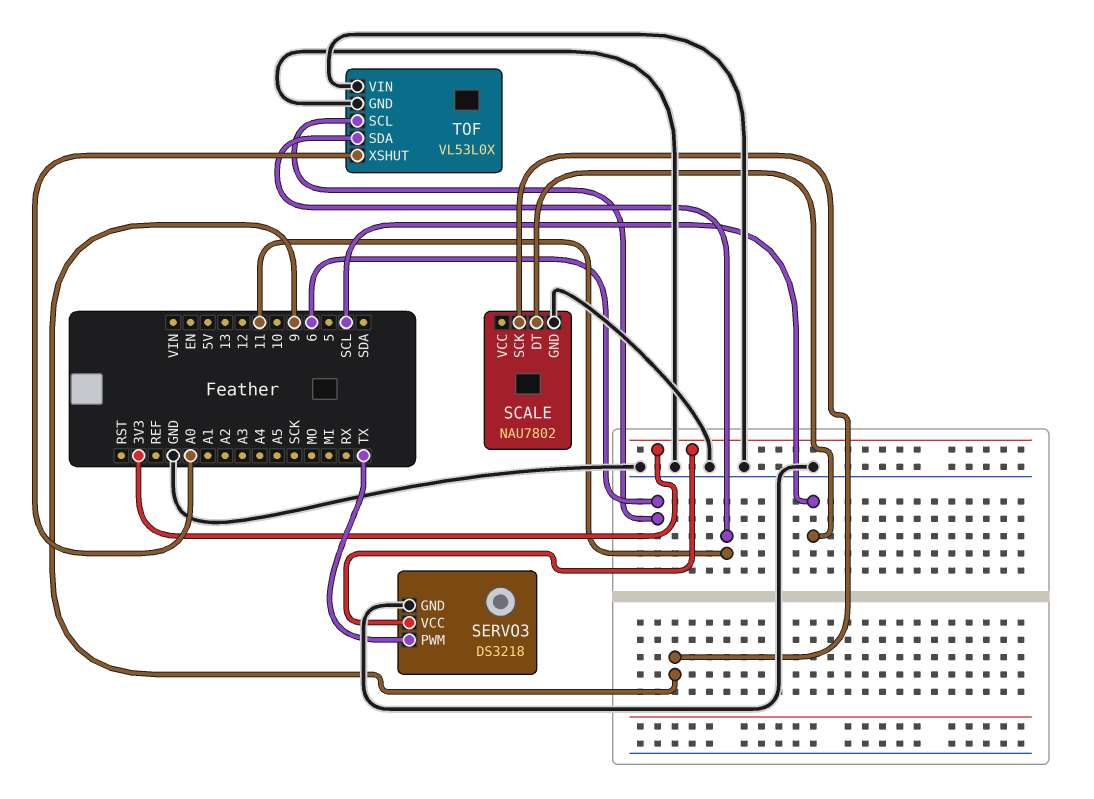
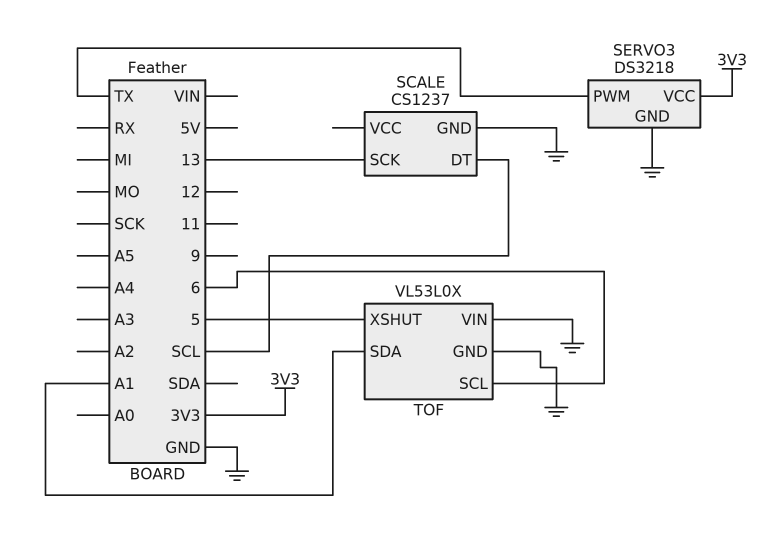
SCALE: NAU7802 -> CS1237
SCALE pin SCK: 9 -> 13
TOF pin SDA: 11 -> A1
TOF pin XSHUT: A0 -> 5

